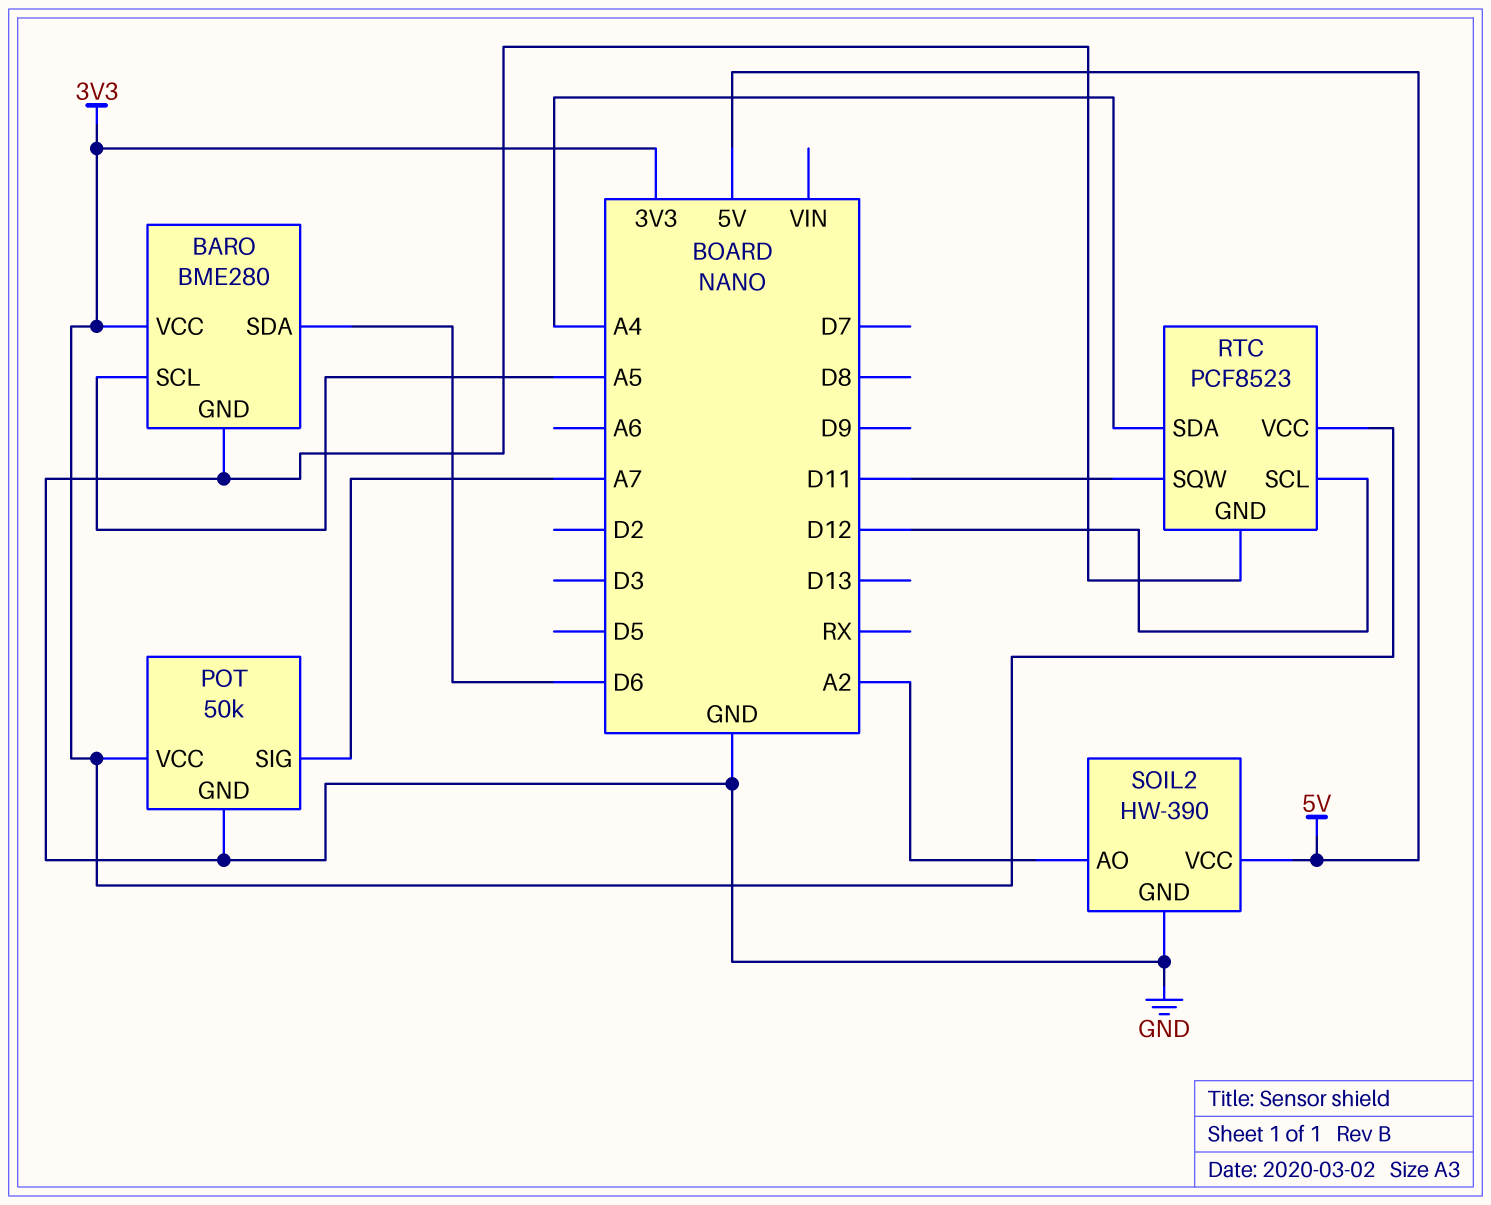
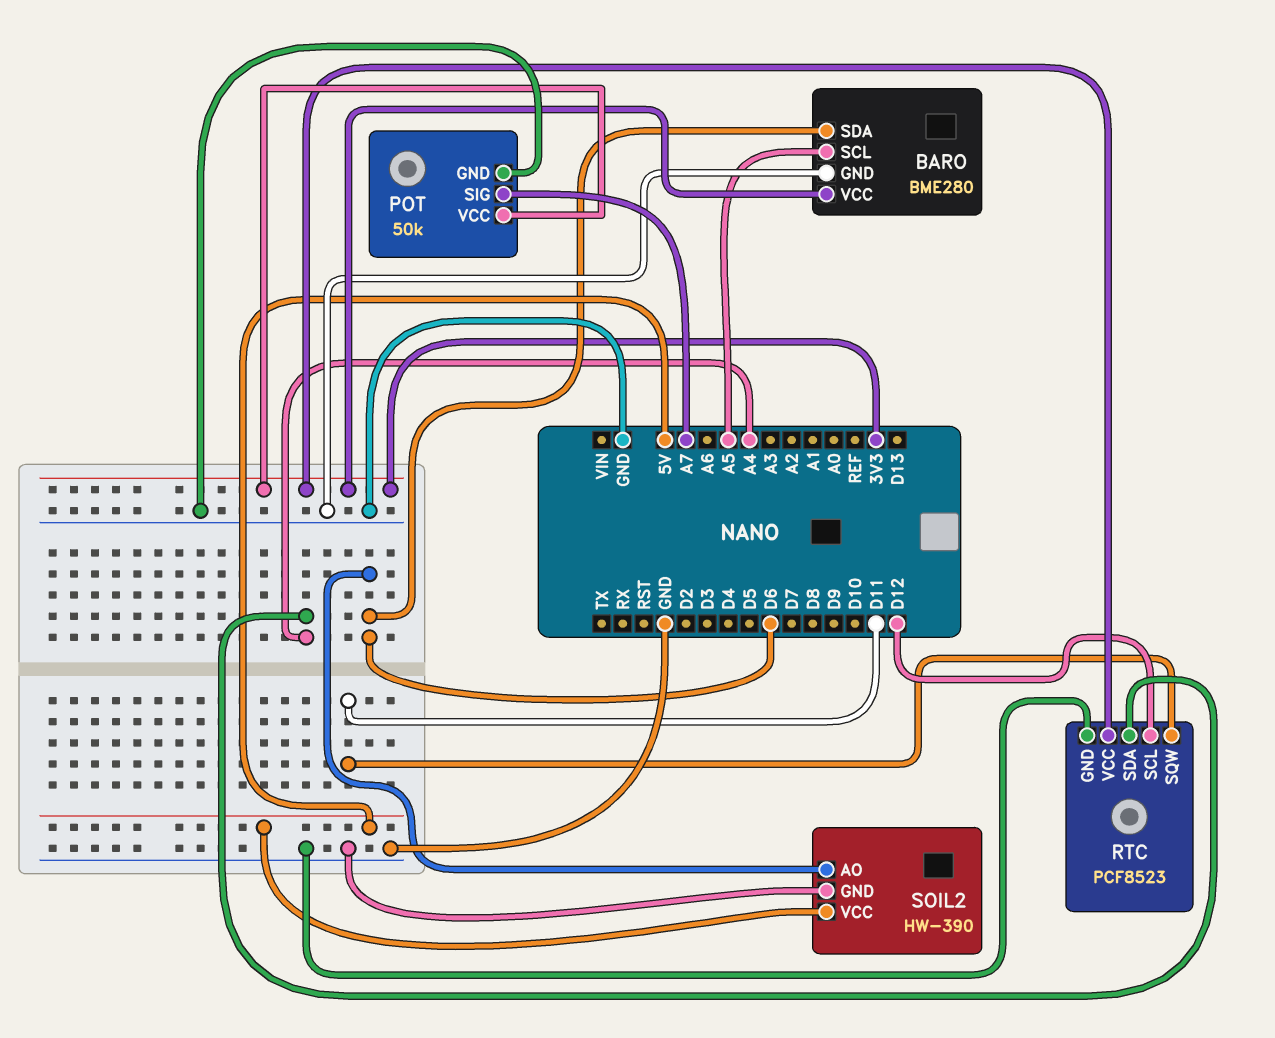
SOIL2 pin AO: A2 -> D6

